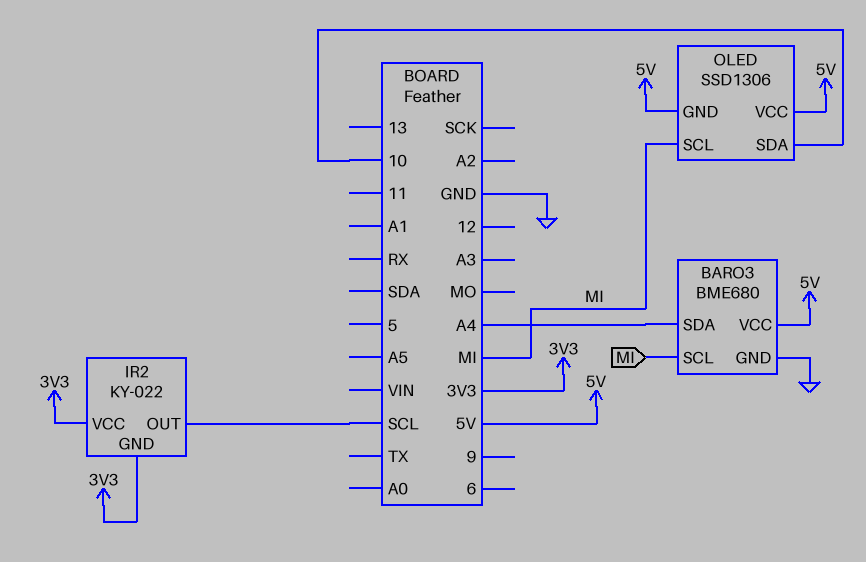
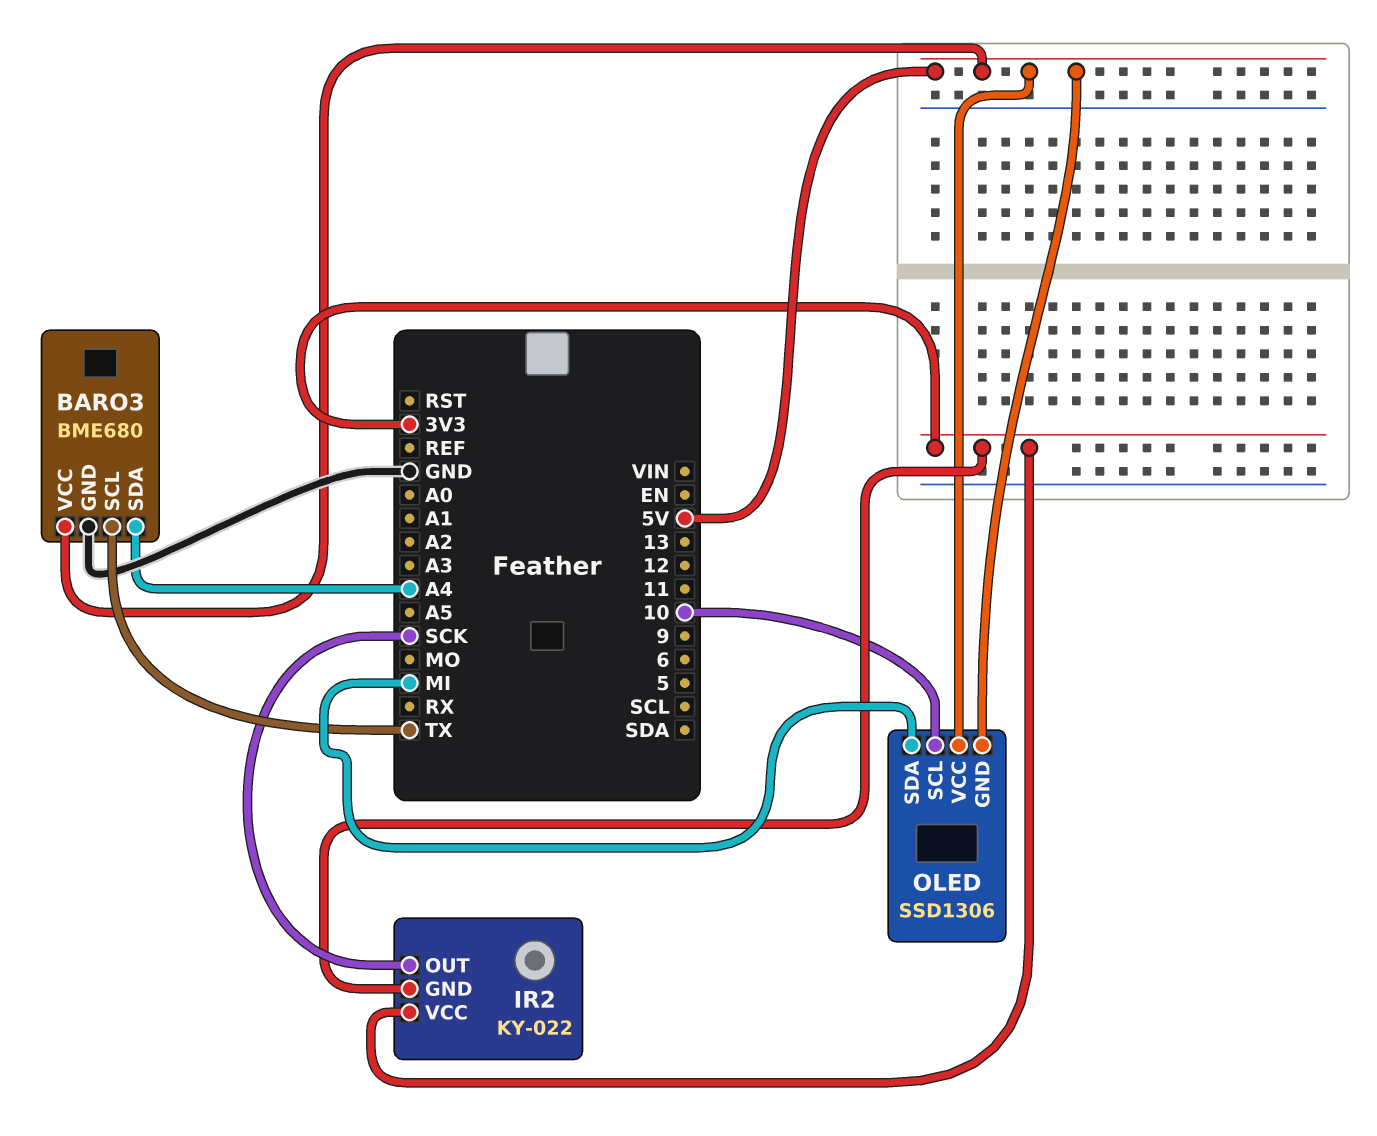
BARO3 pin SCL: MI -> TX
IR2 pin OUT: SCL -> SCK
OLED pin SCL: MI -> 10
OLED pin SDA: 10 -> MI

